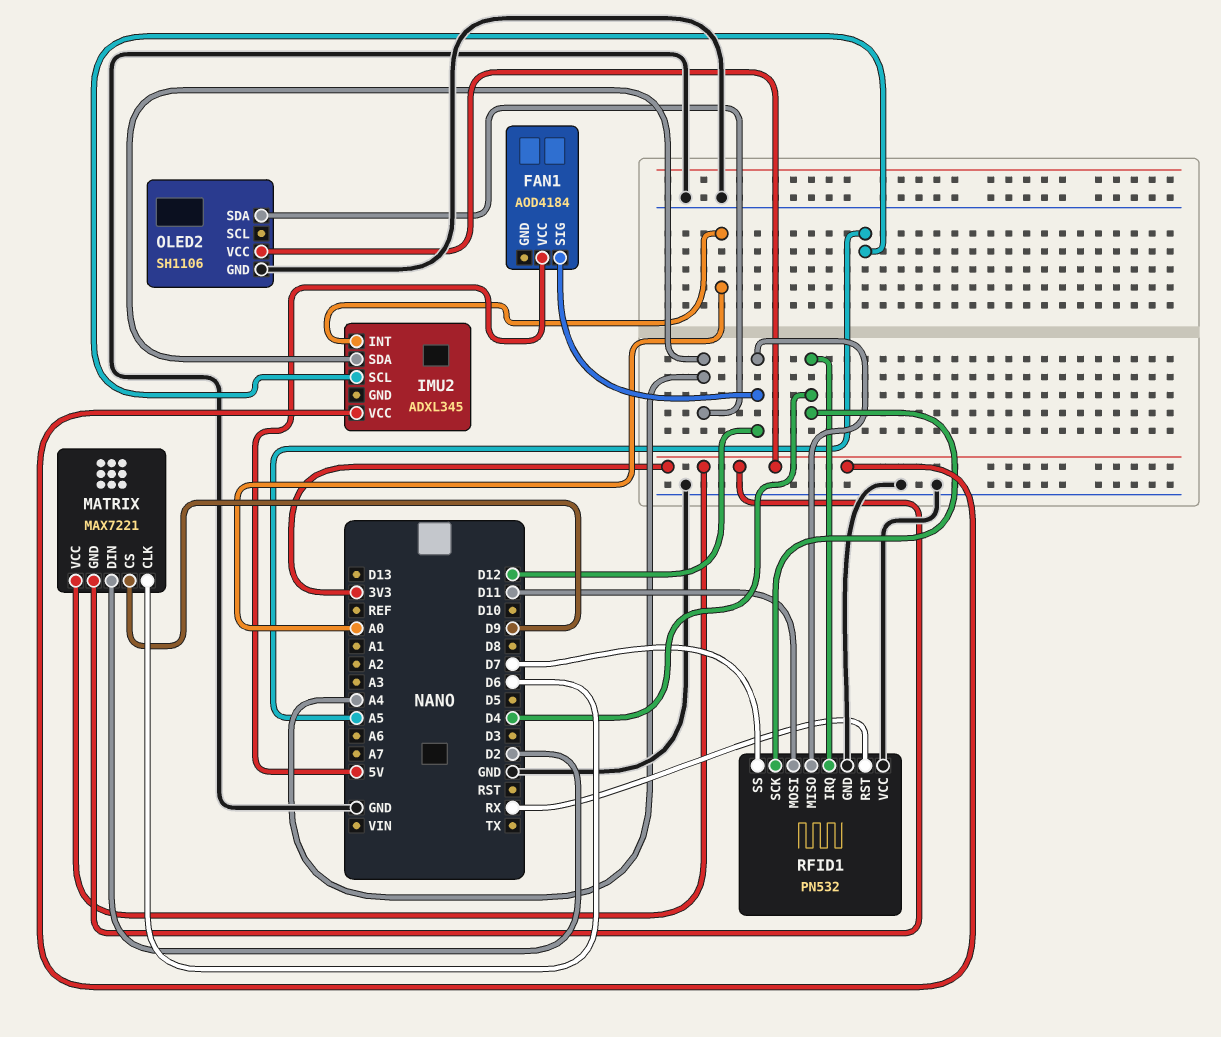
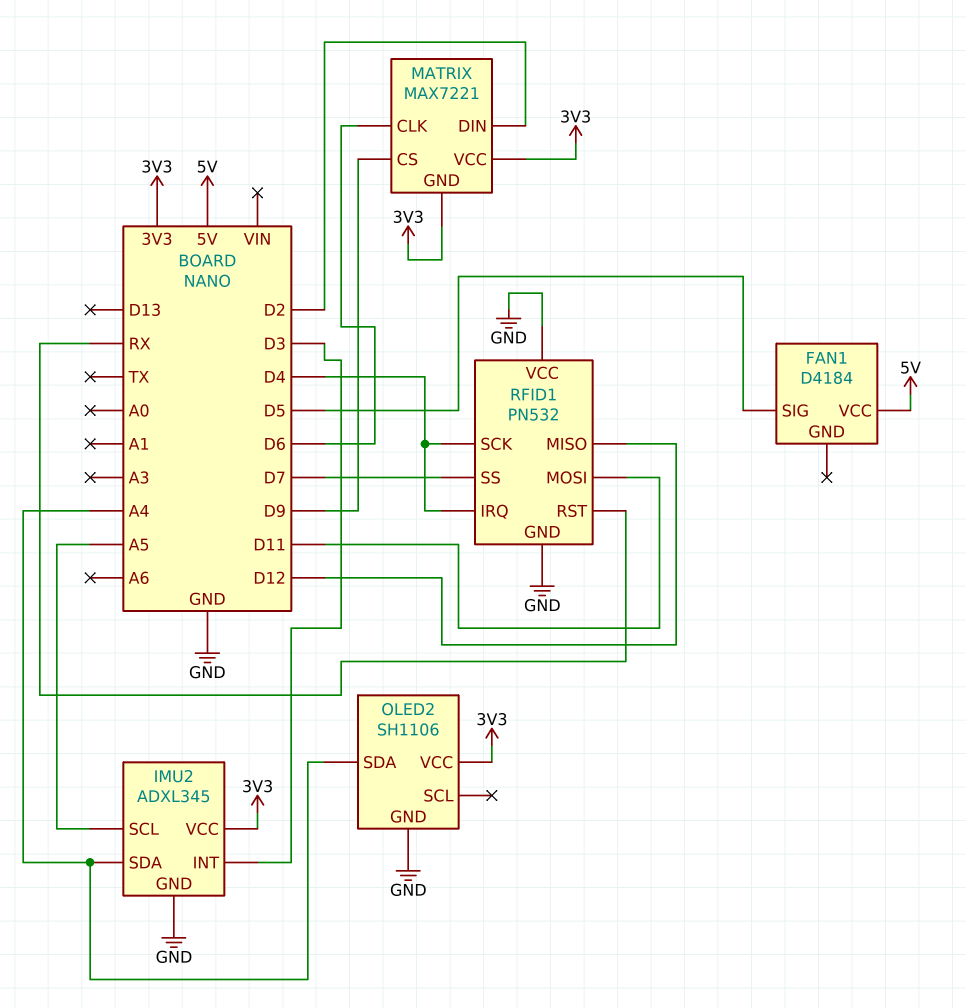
FAN1: AOD4184 -> D4184
FAN1 pin SIG: D12 -> D5
IMU2 pin GND: none -> GND
IMU2 pin INT: A0 -> D3

